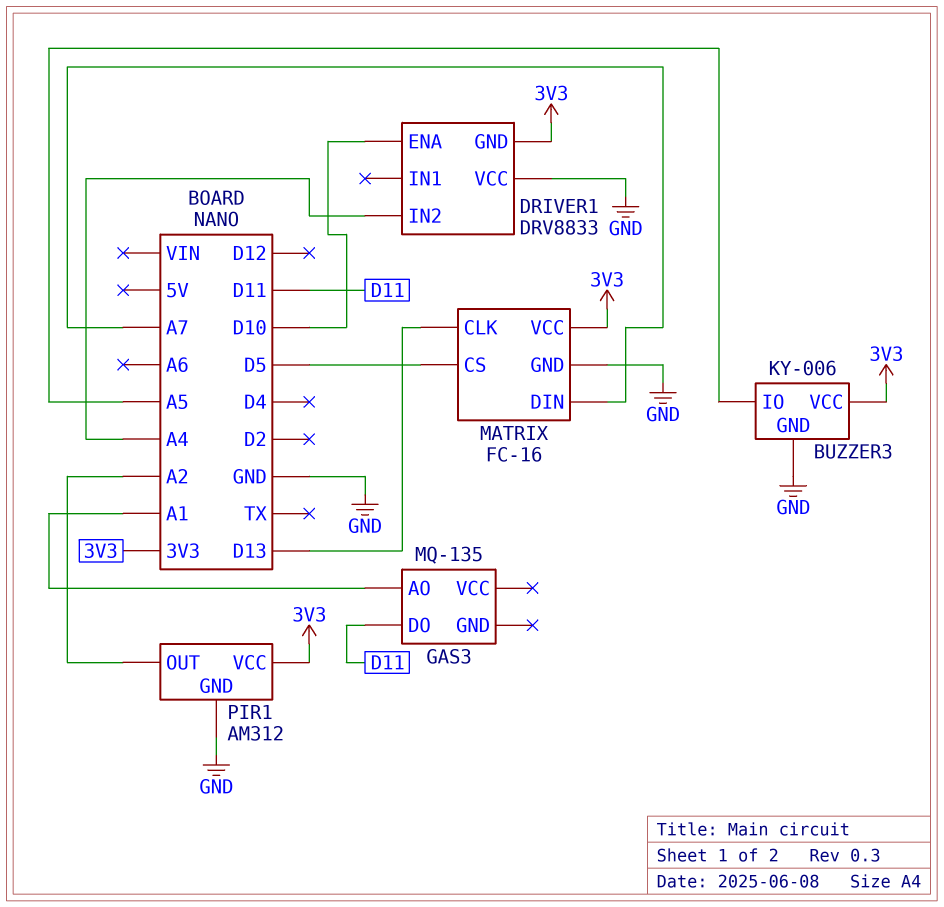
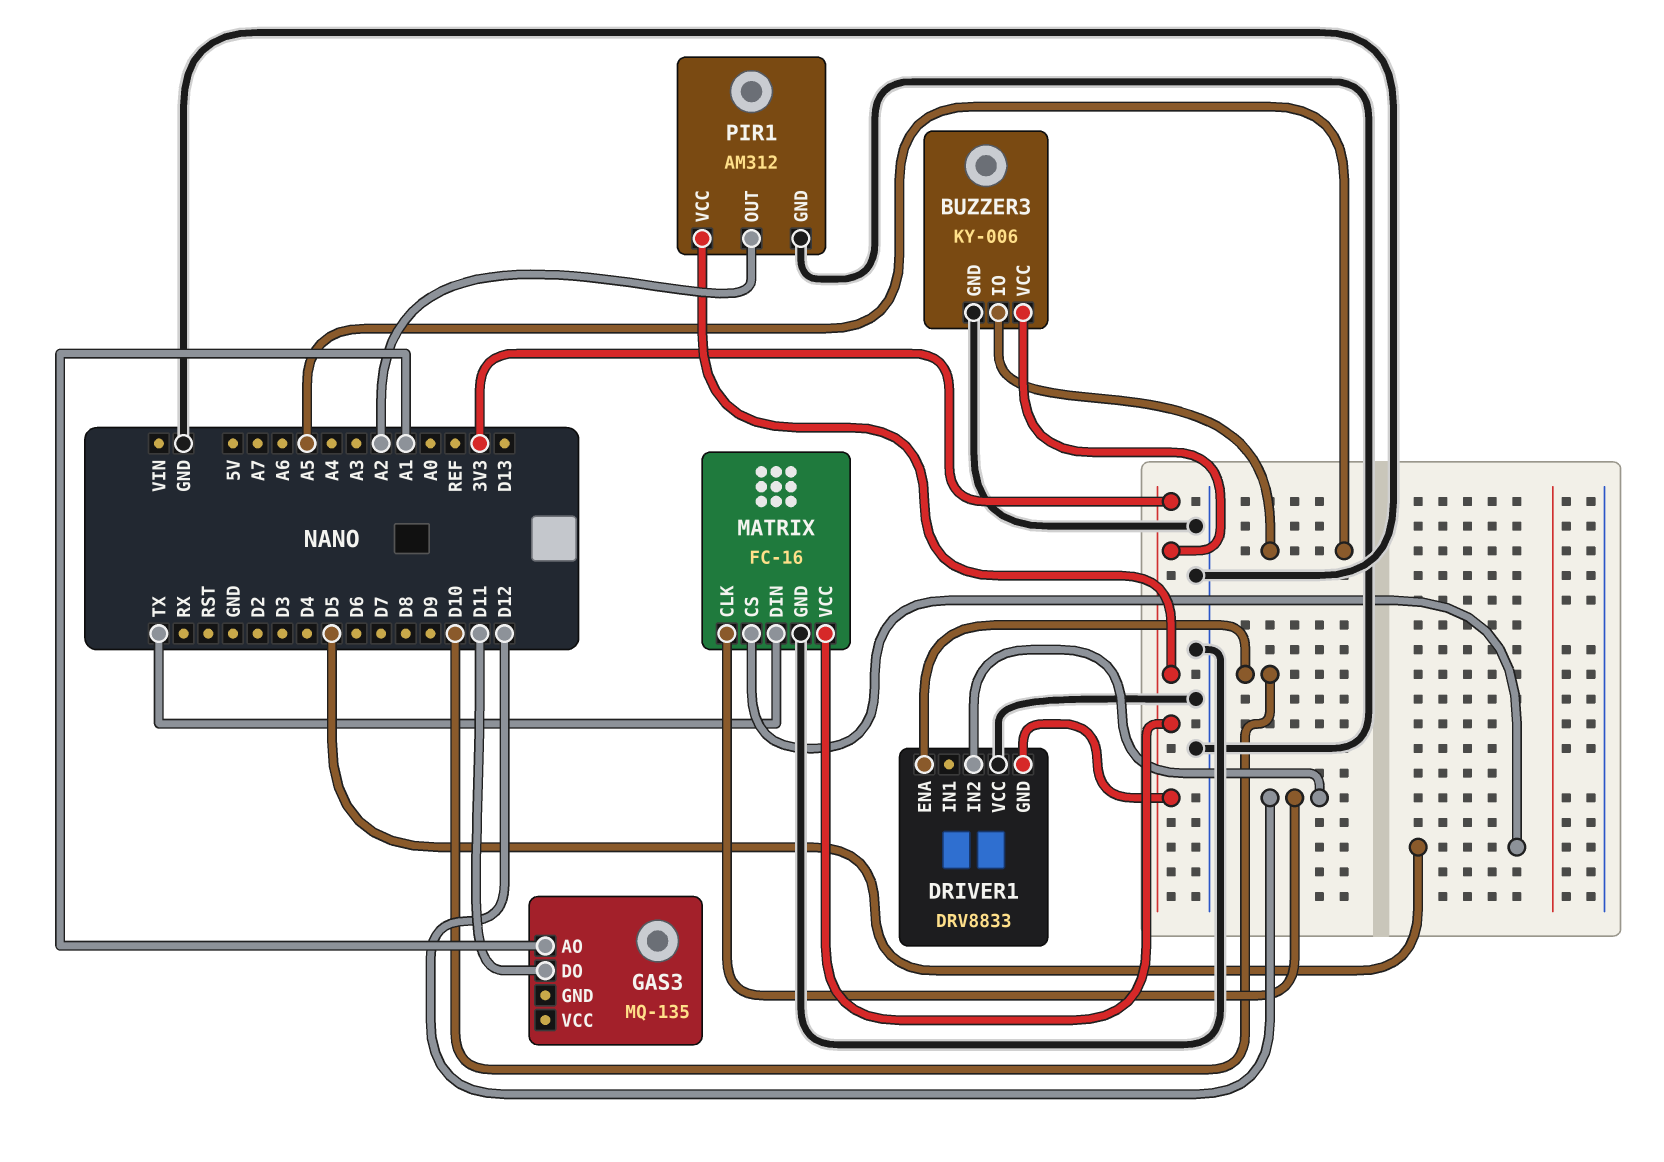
DRIVER1 pin IN2: A4 -> D12
MATRIX pin CLK: D13 -> D12
MATRIX pin DIN: A7 -> TX

